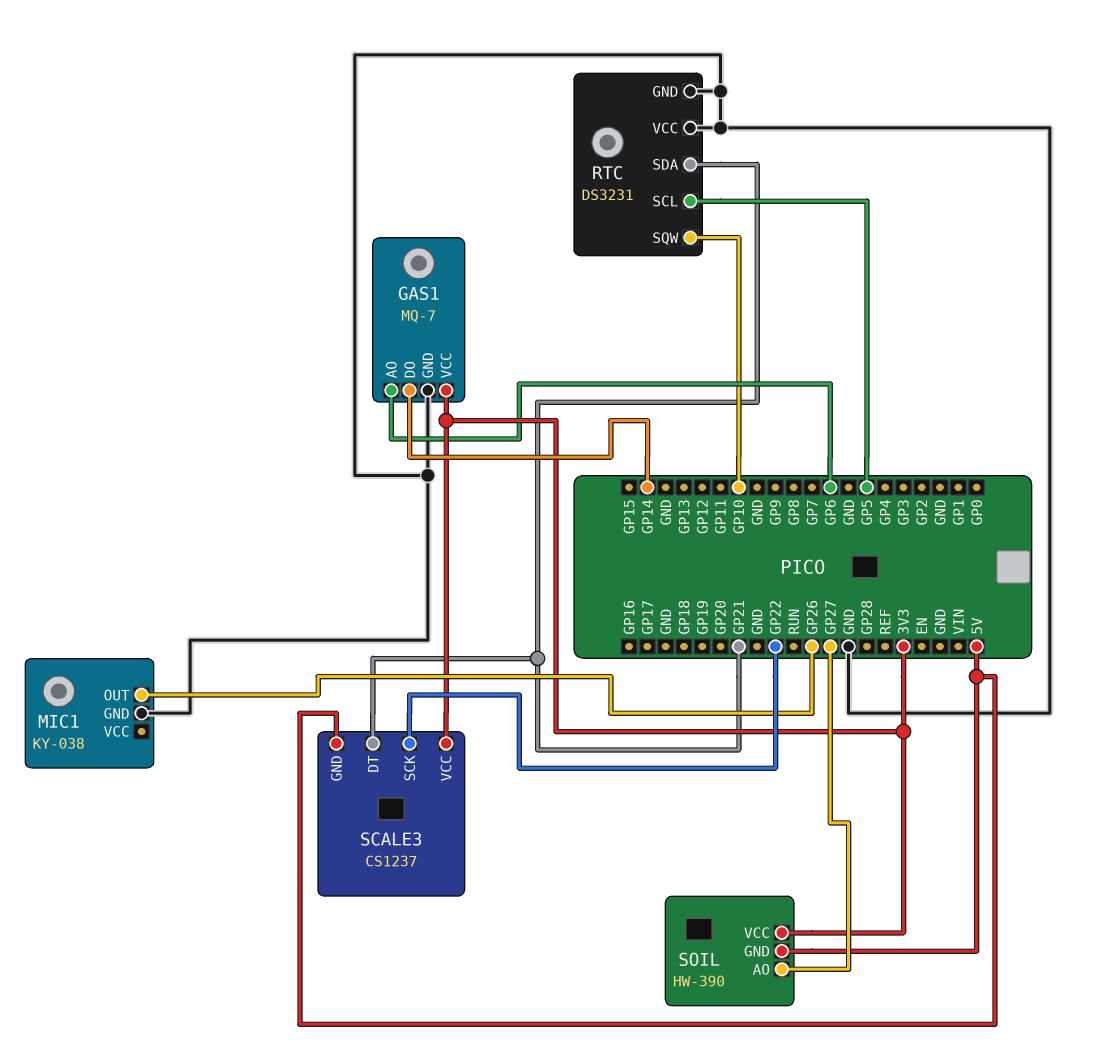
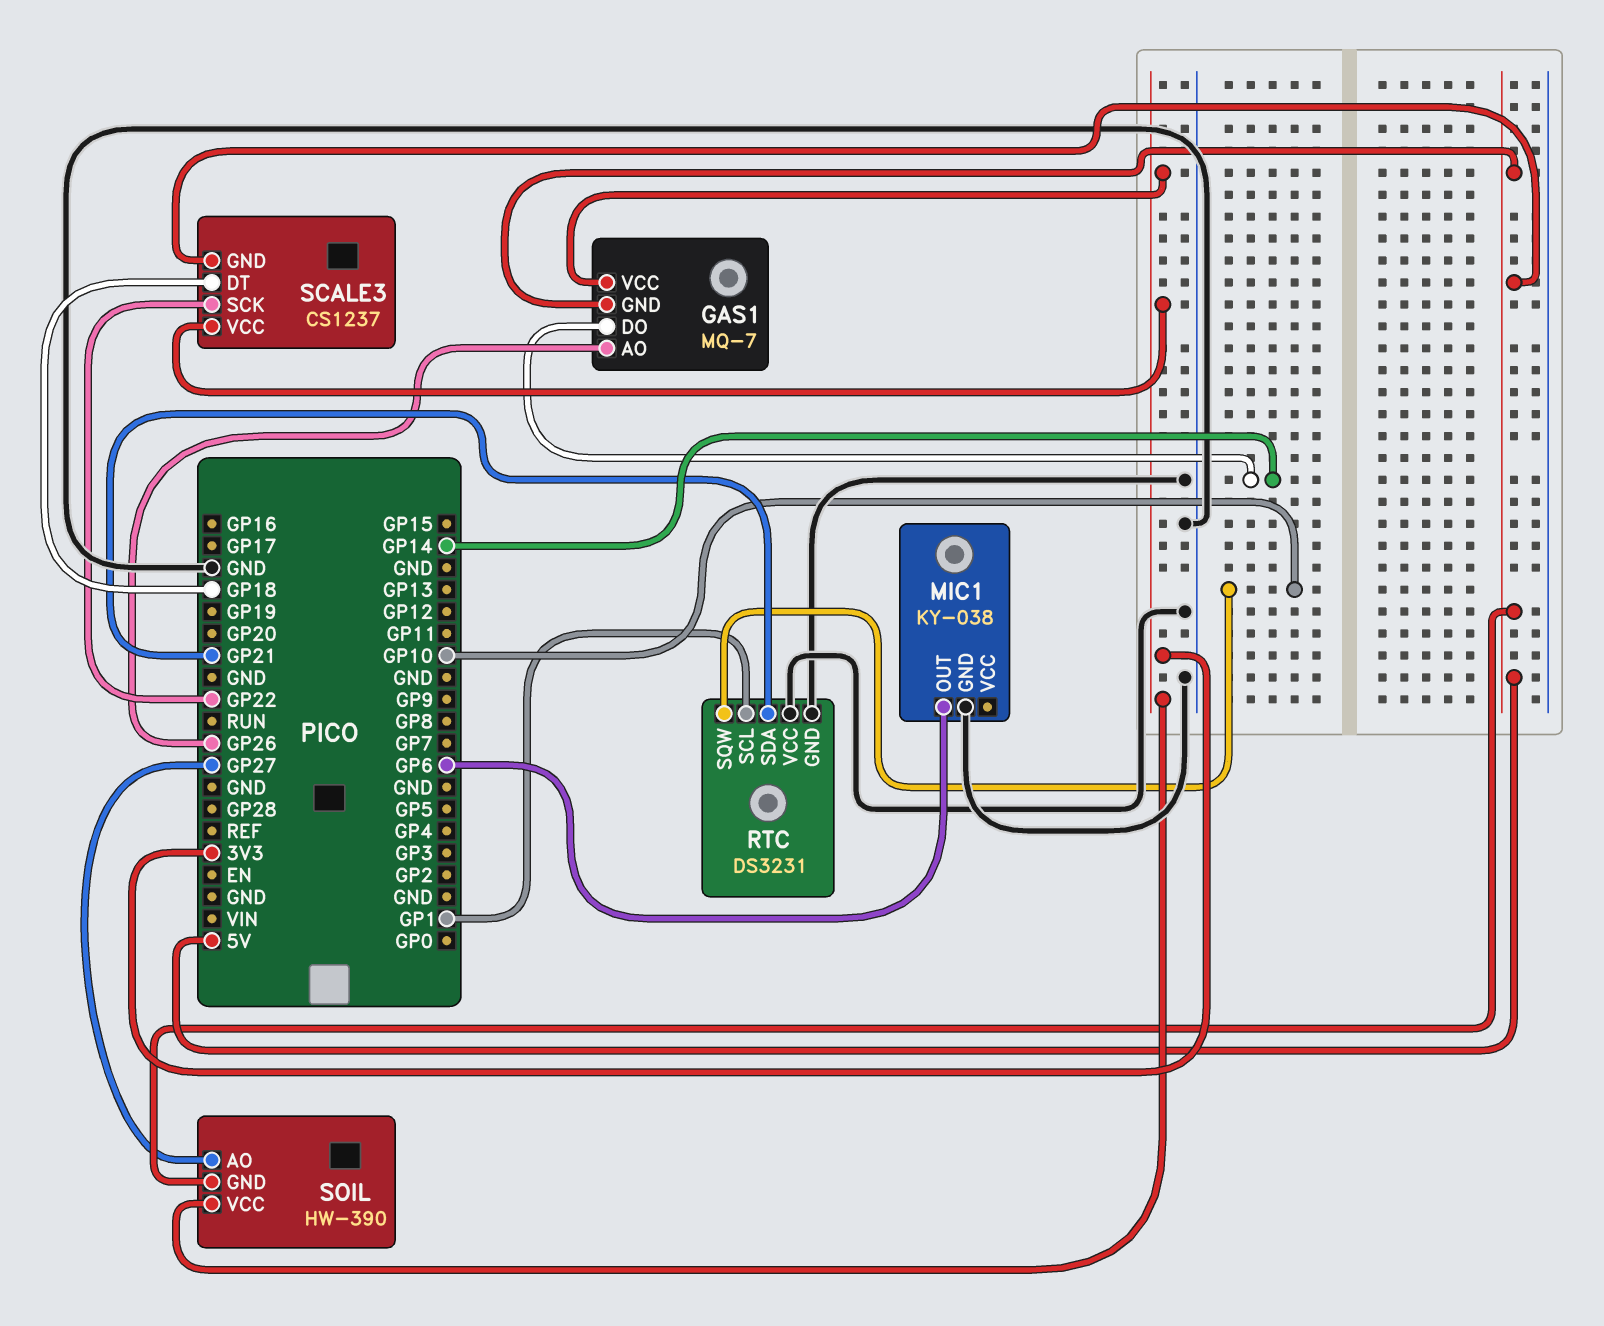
GAS1 pin AO: GP6 -> GP26
GAS1 pin GND: GND -> 5V
MIC1 pin OUT: GP26 -> GP6
RTC pin SCL: GP5 -> GP1
SCALE3 pin DT: GP21 -> GP18

